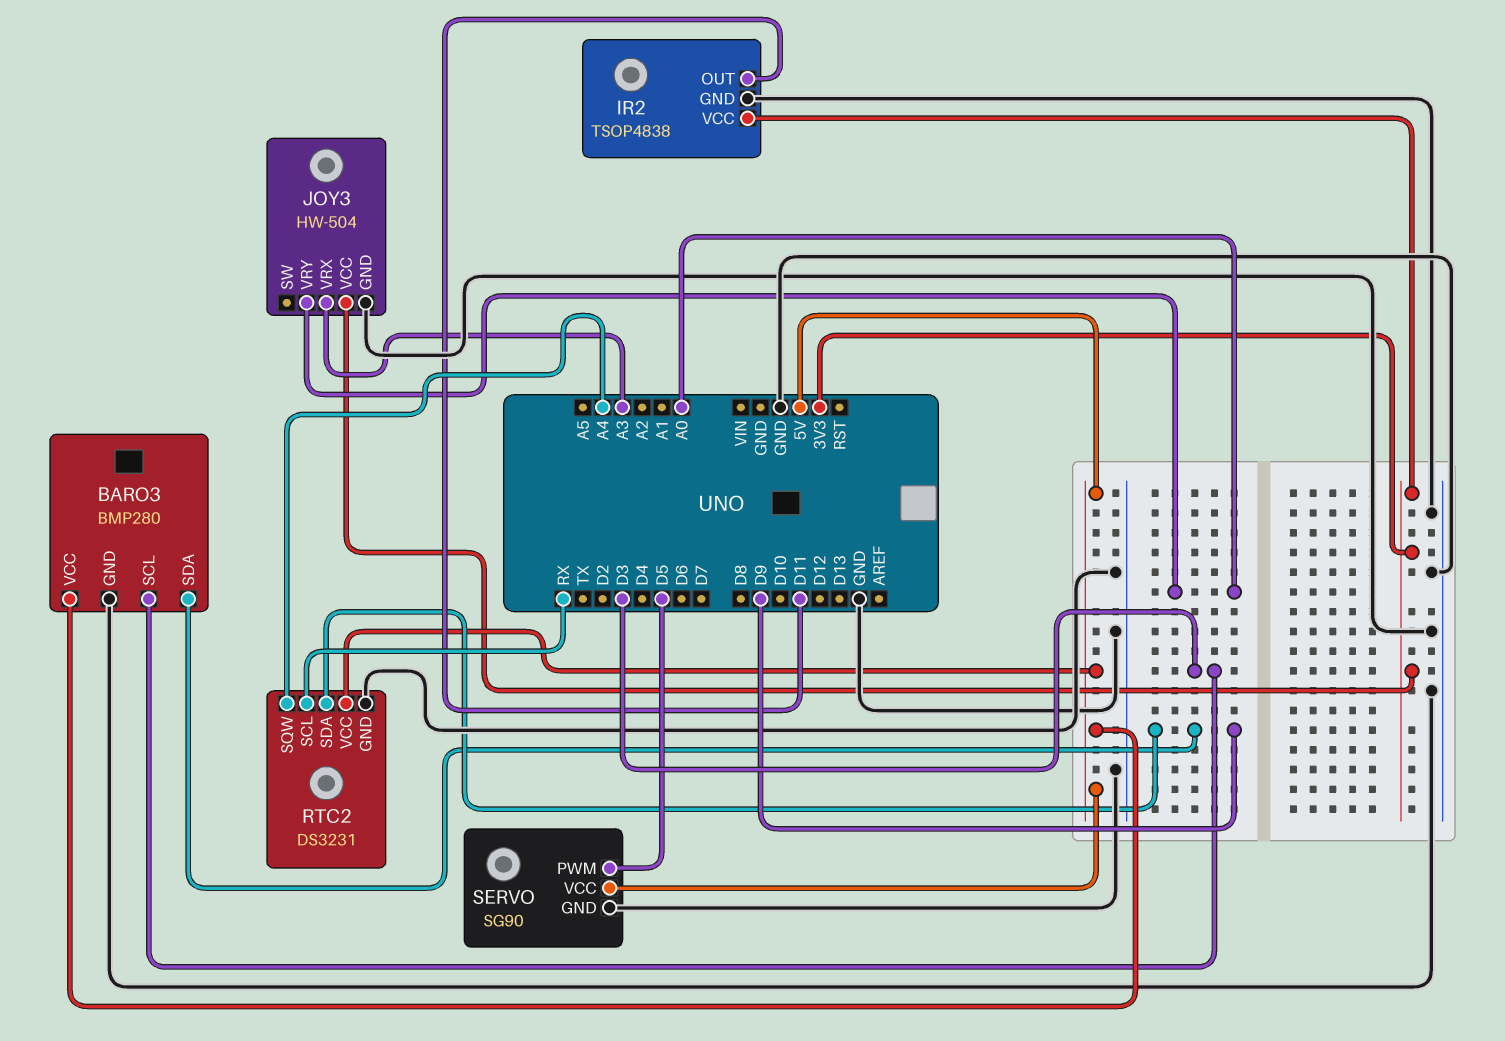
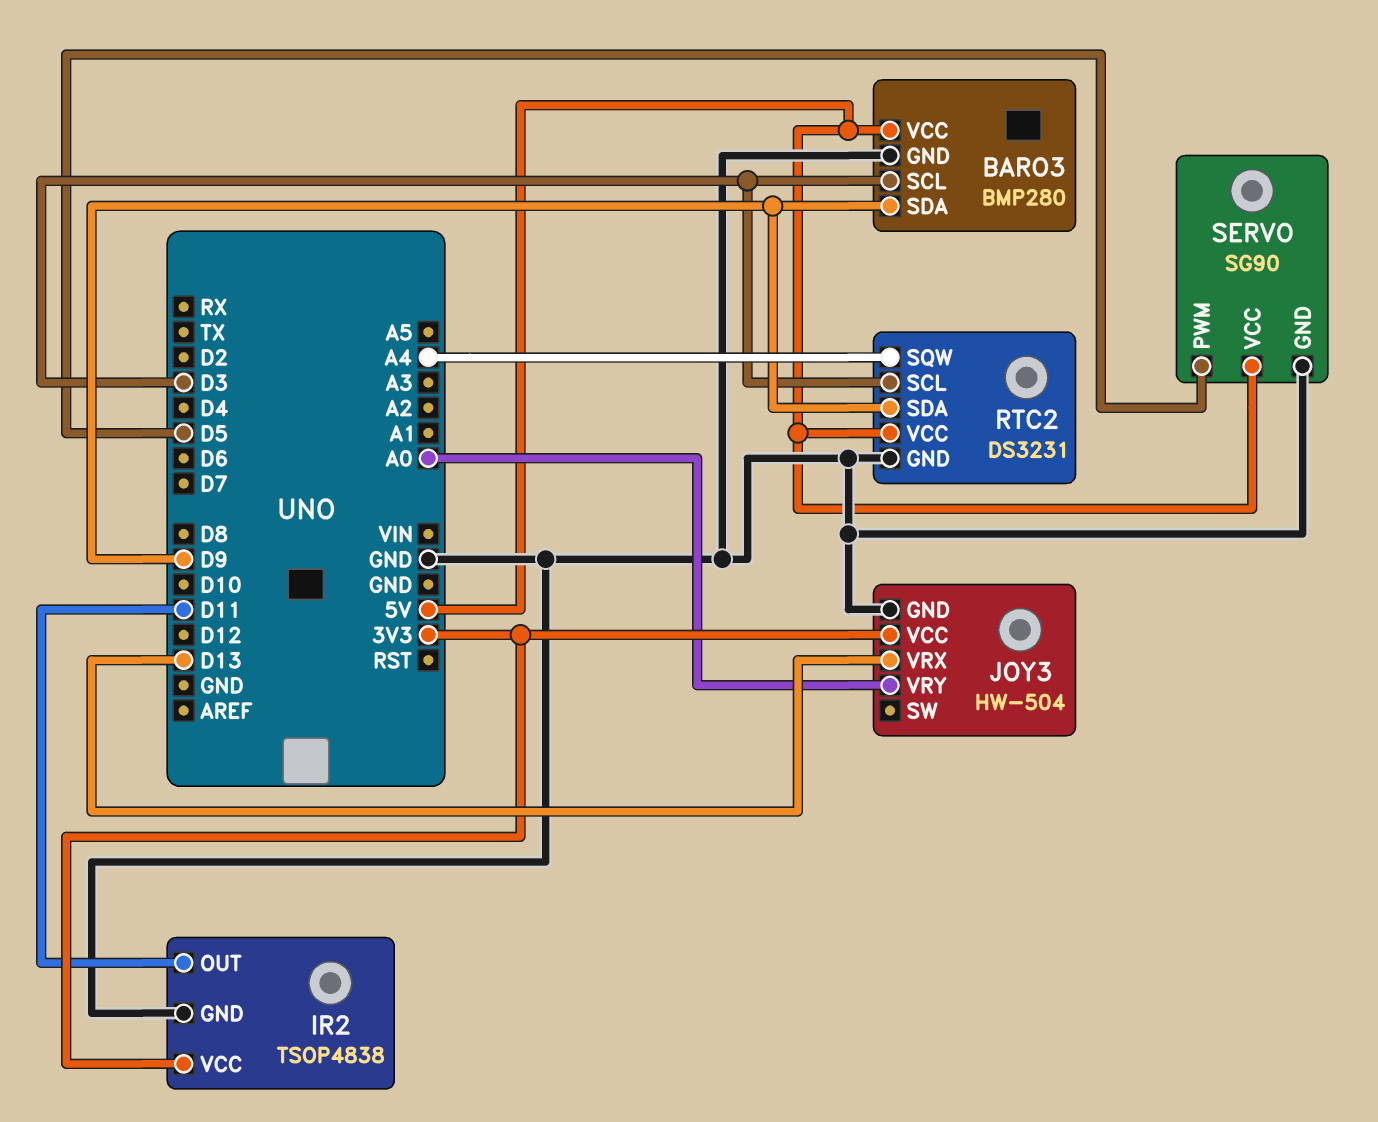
JOY3 pin VRX: A3 -> D13
RTC2 pin SCL: RX -> D3

